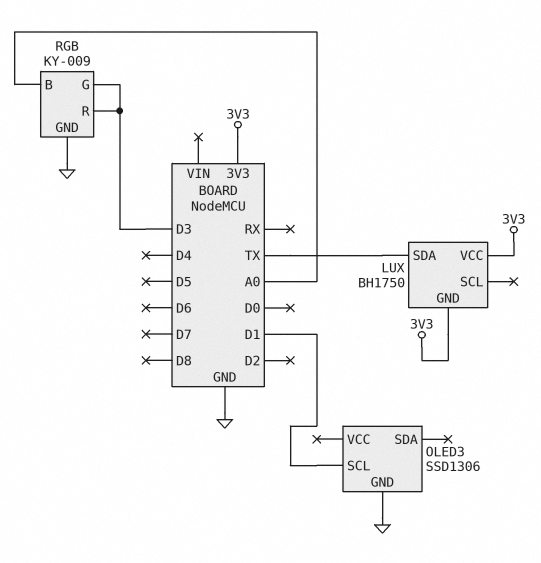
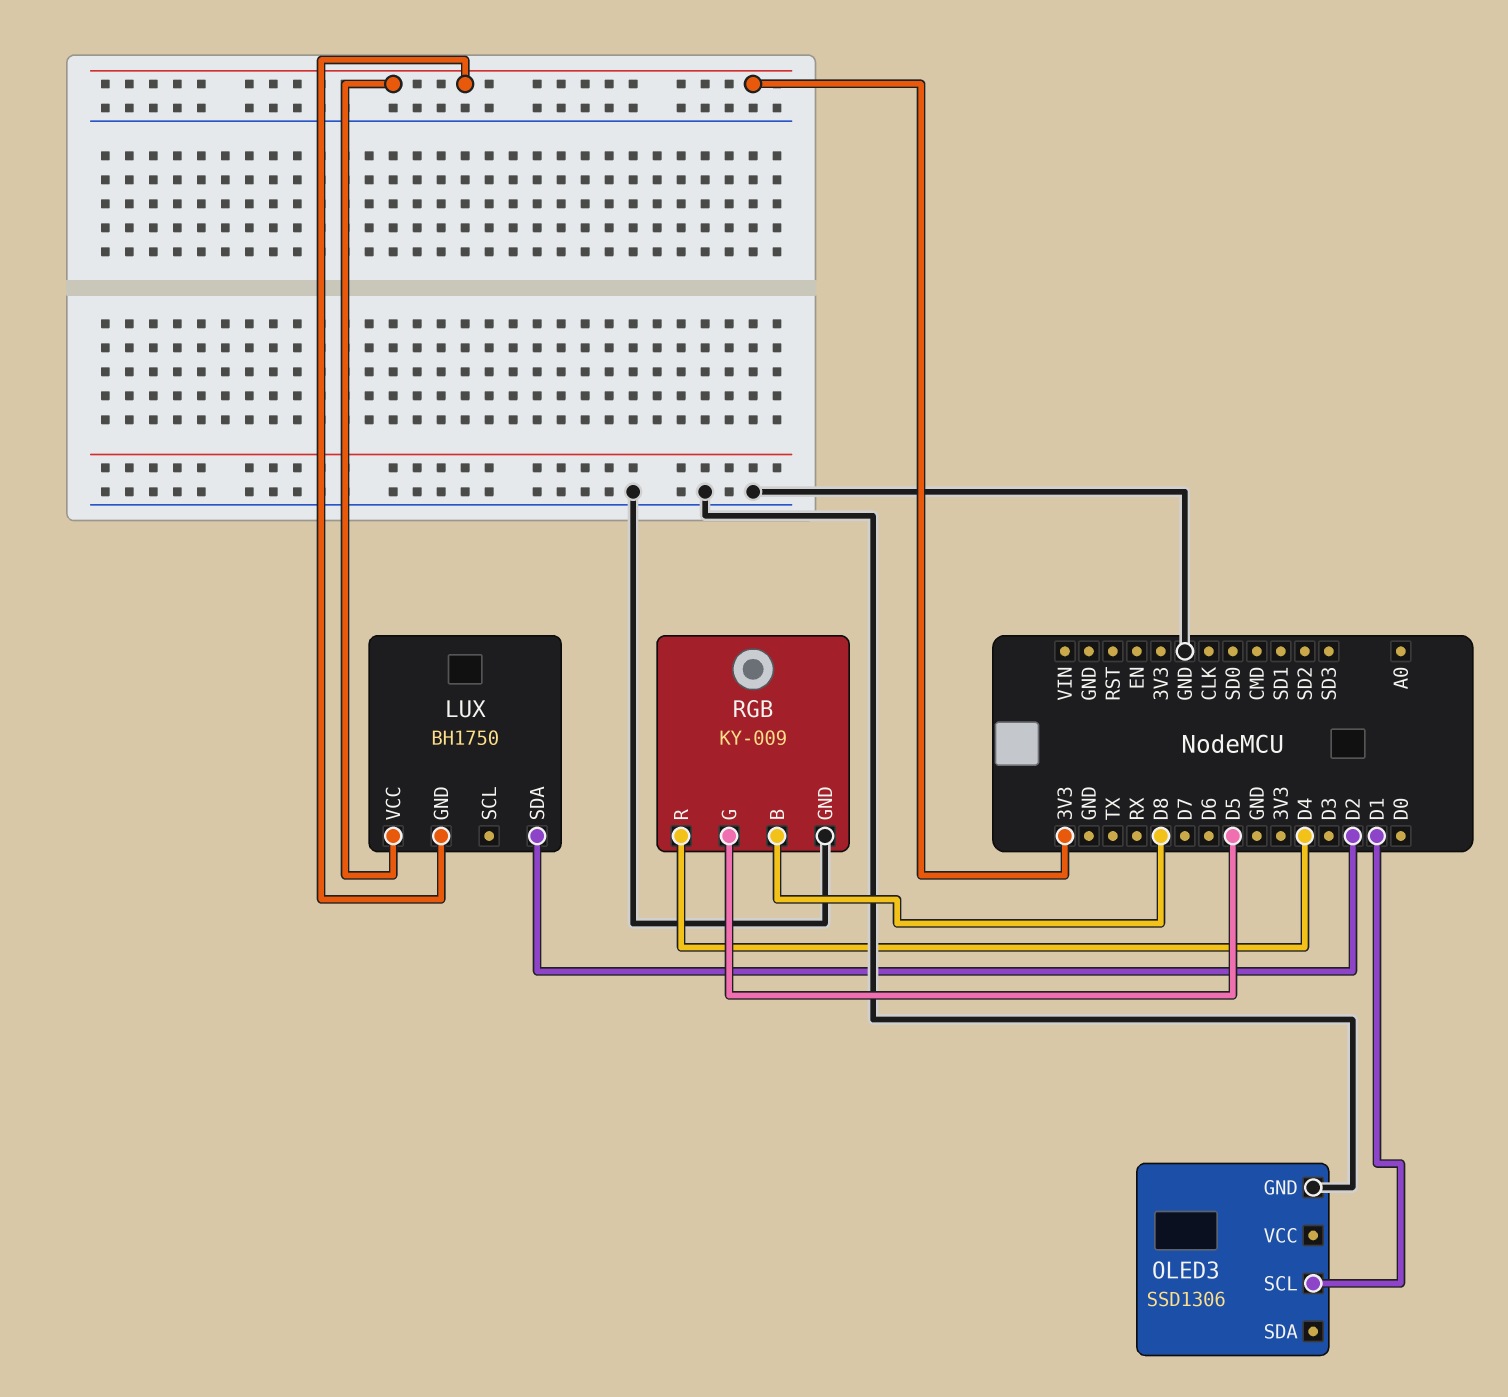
LUX pin SDA: TX -> D2
RGB pin B: A0 -> D8
RGB pin G: D3 -> D5
RGB pin R: D3 -> D4

